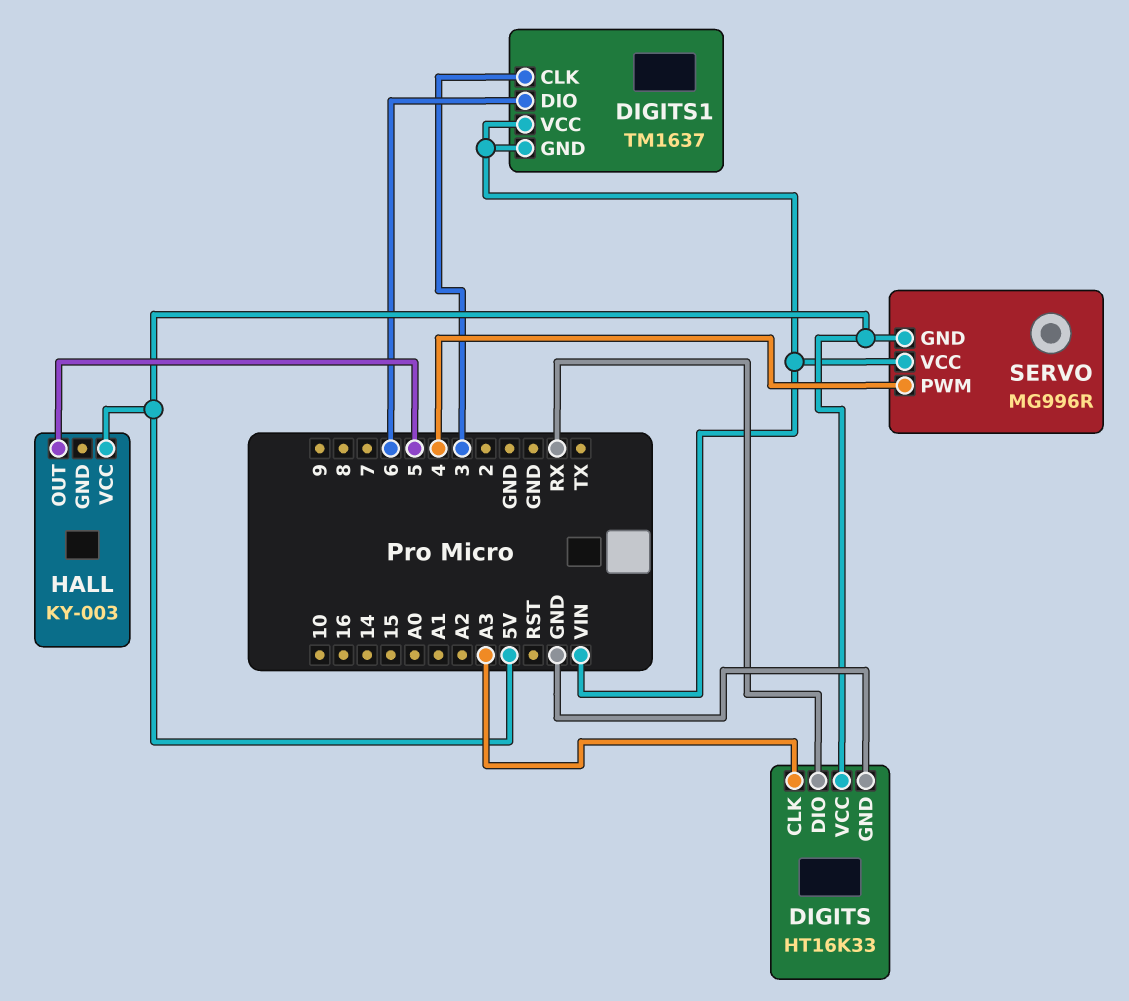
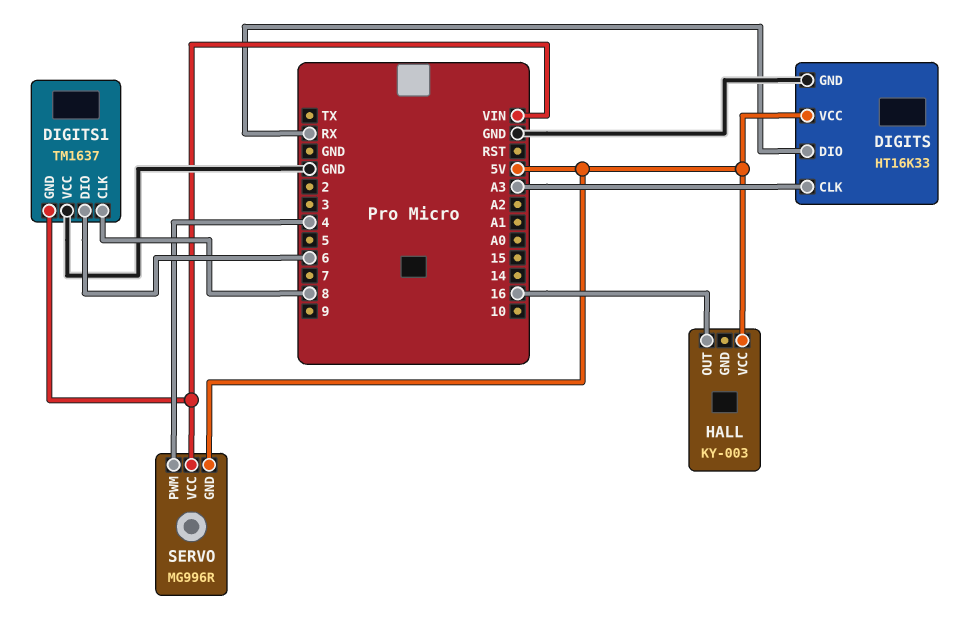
DIGITS1 pin CLK: 3 -> 8
DIGITS1 pin VCC: VIN -> GND
HALL pin OUT: 5 -> 16

